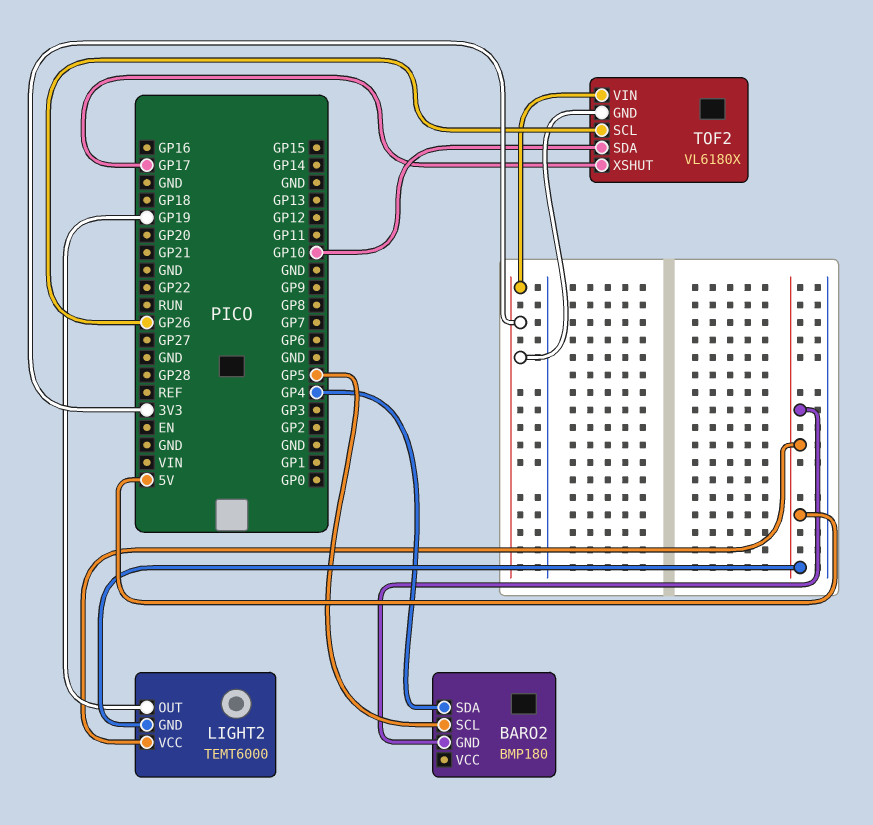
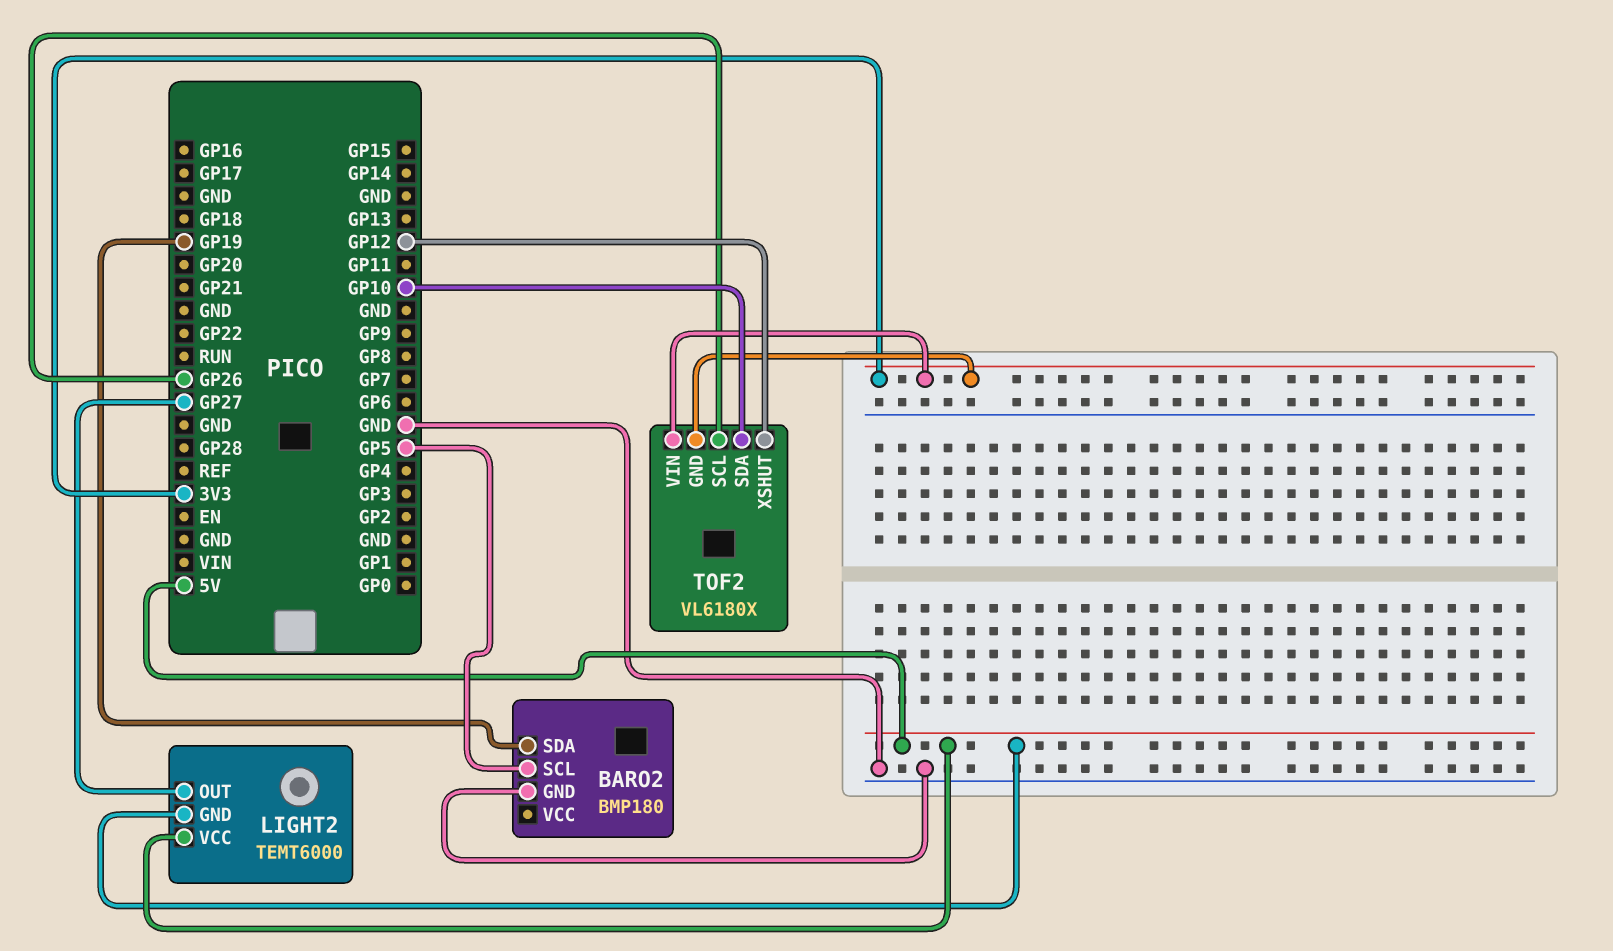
BARO2 pin GND: 5V -> GND
BARO2 pin SDA: GP4 -> GP19
LIGHT2 pin OUT: GP19 -> GP27
TOF2 pin XSHUT: GP17 -> GP12

